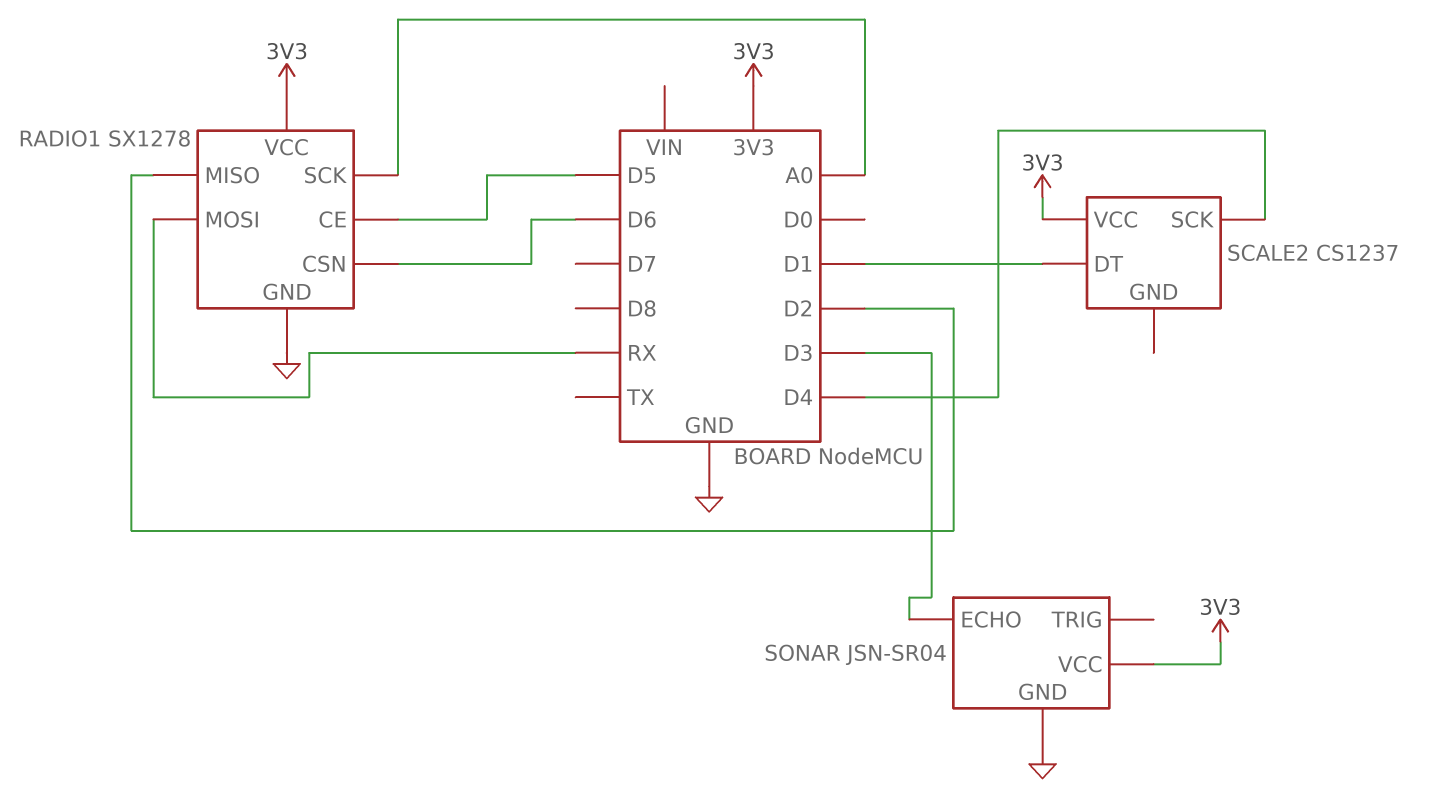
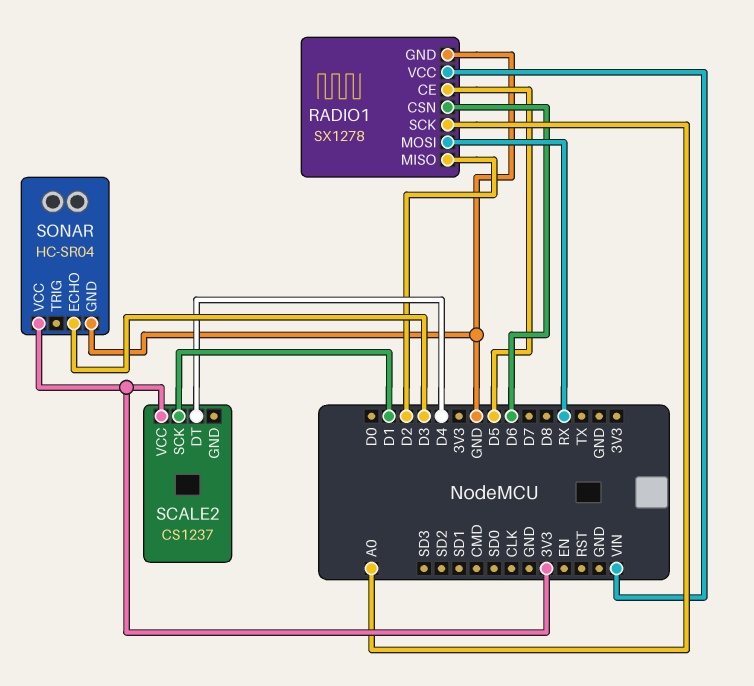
RADIO1 pin VCC: 3V3 -> VIN
SCALE2 pin DT: D1 -> D4
SCALE2 pin SCK: D4 -> D1
SONAR: JSN-SR04 -> HC-SR04

